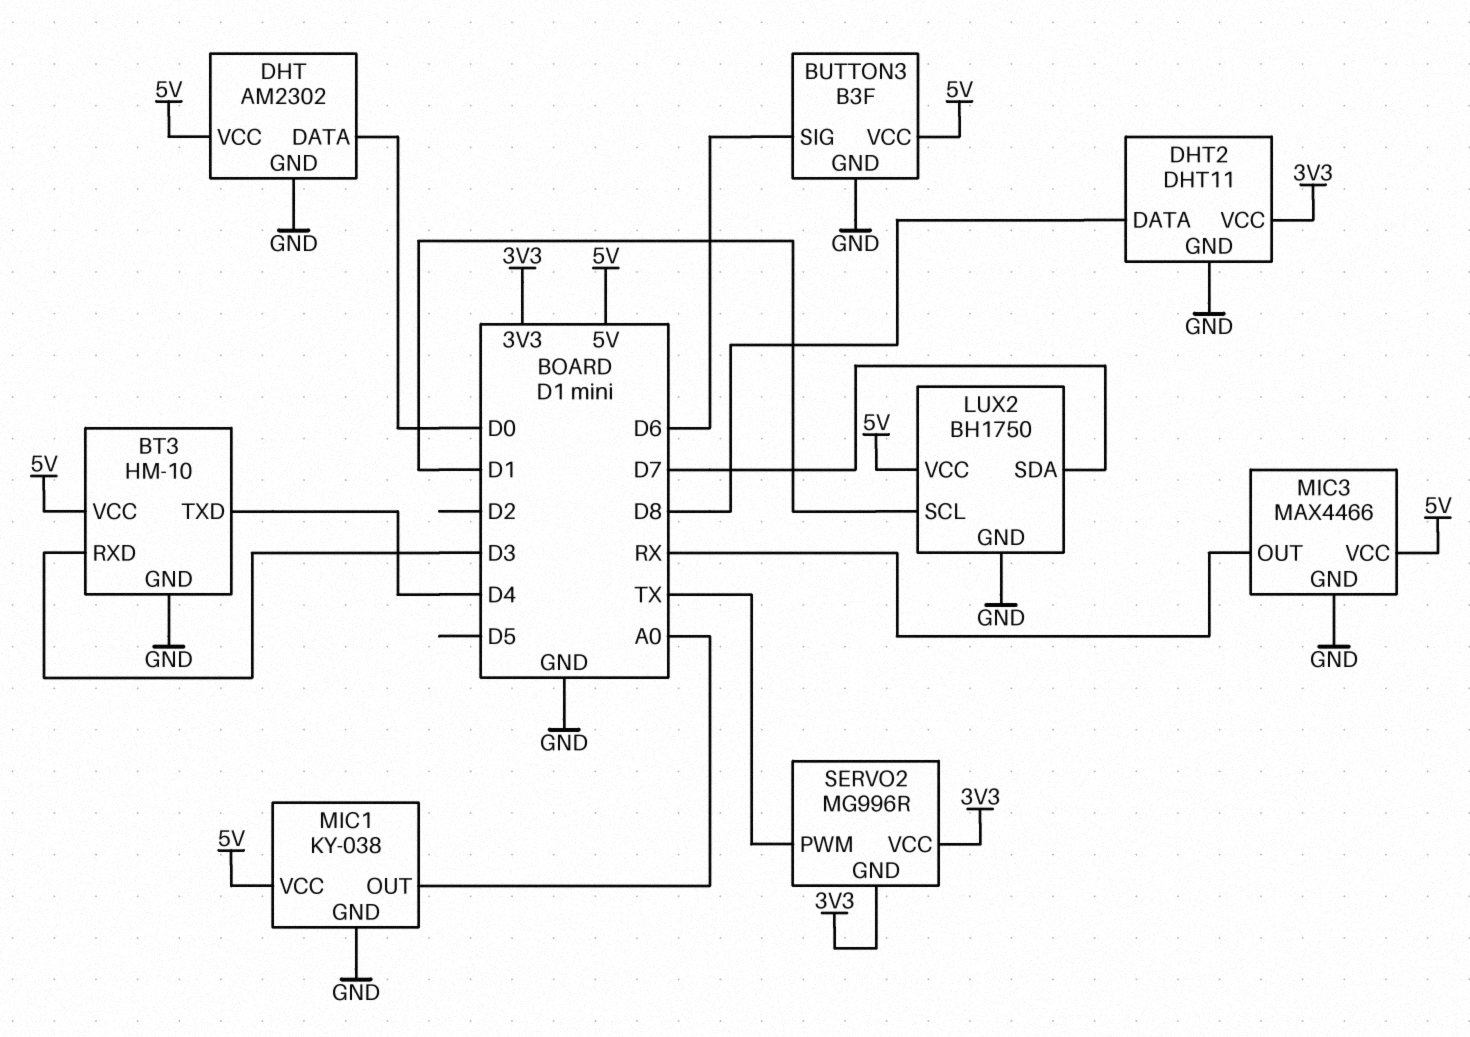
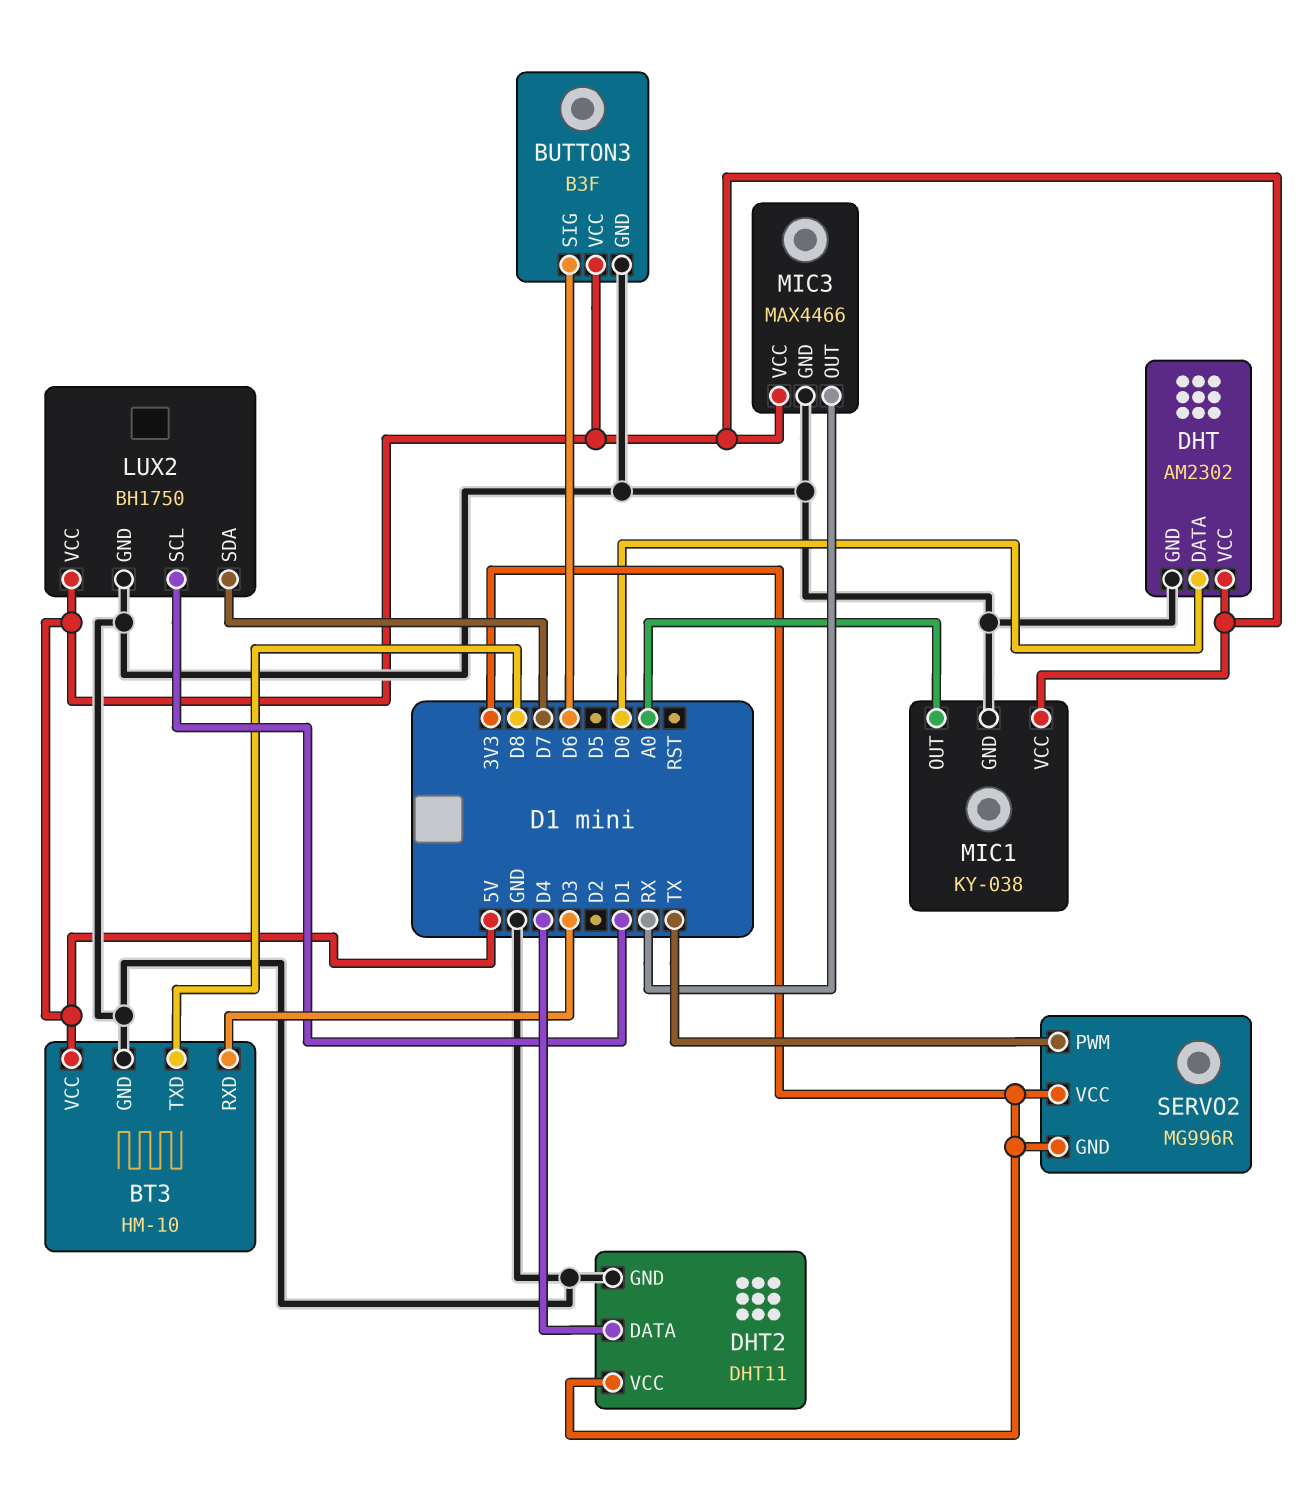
BT3 pin TXD: D4 -> D8
DHT2 pin DATA: D8 -> D4

